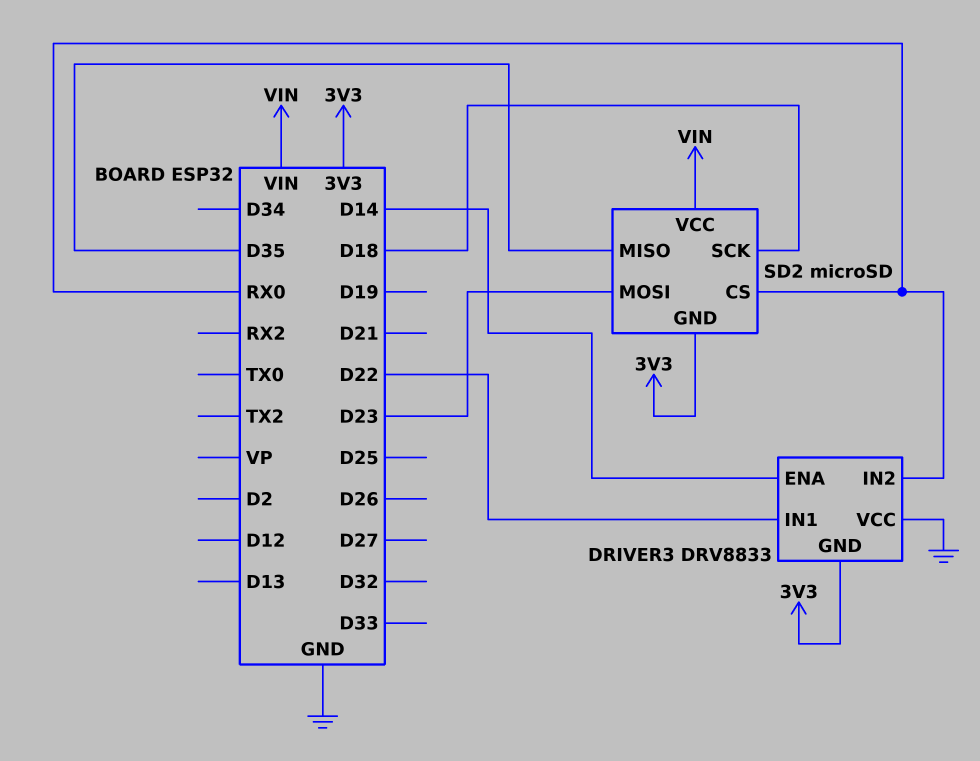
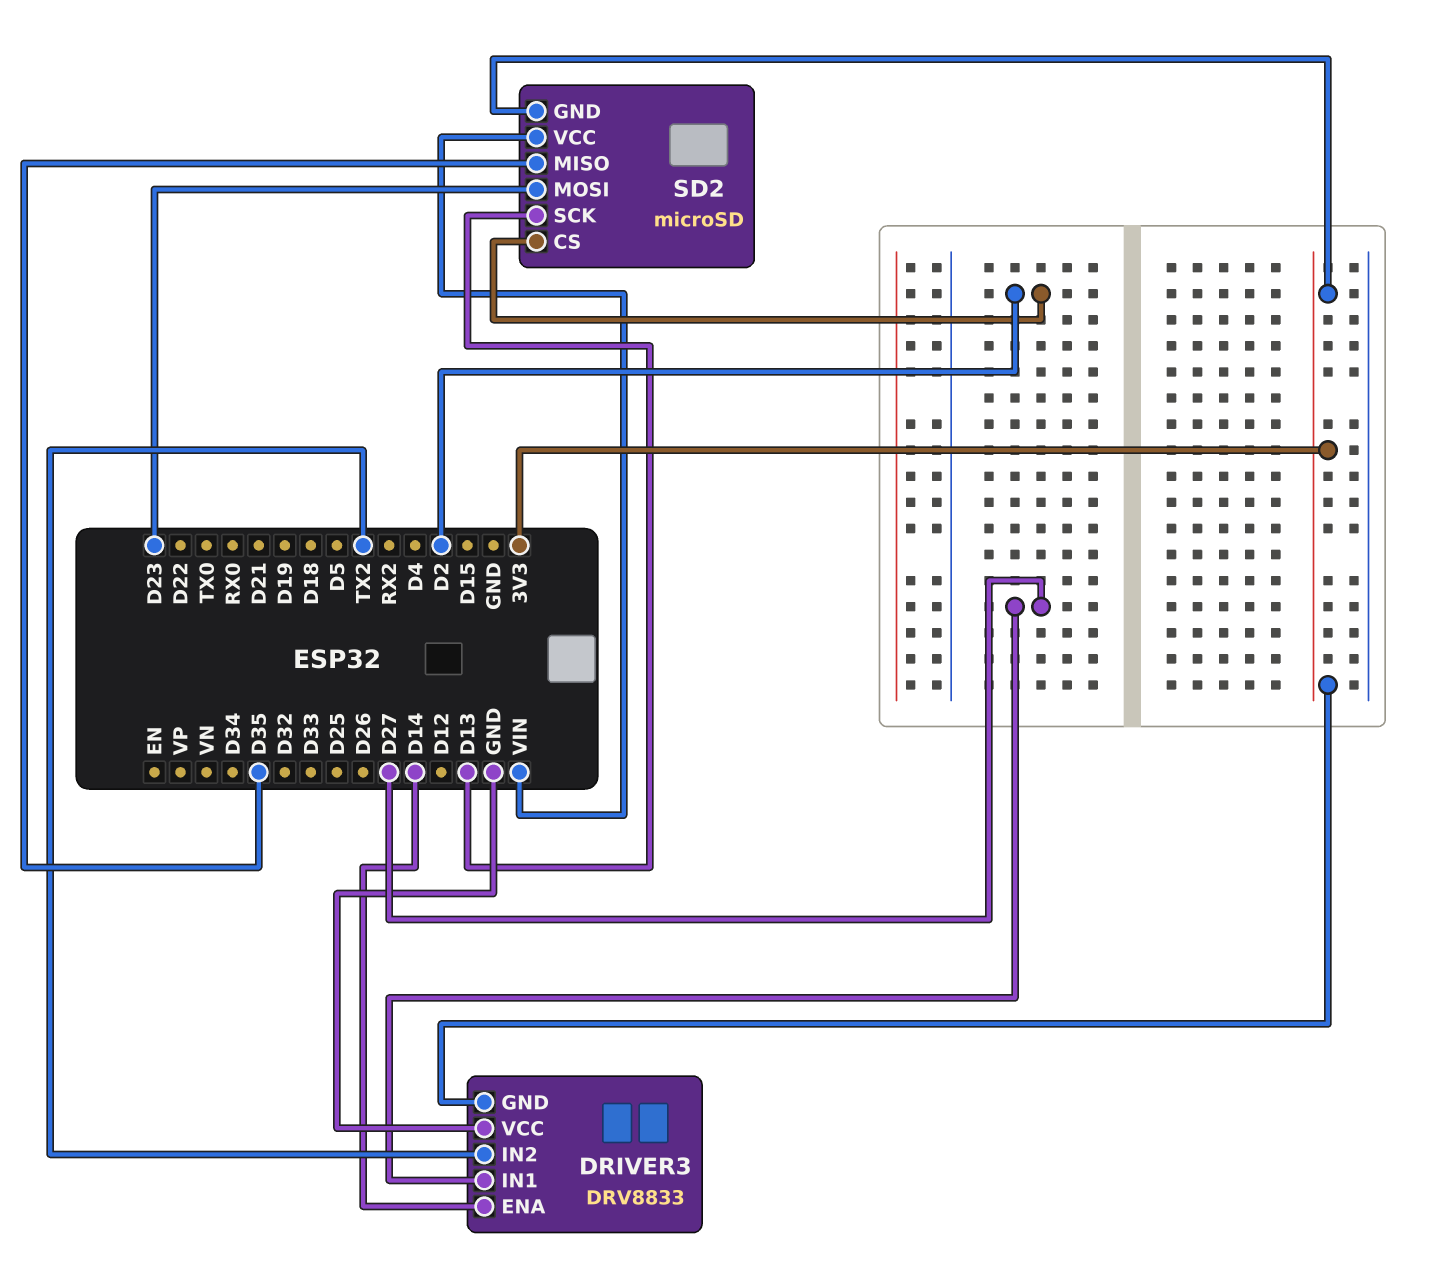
DRIVER3 pin IN1: D22 -> D27
DRIVER3 pin IN2: RX0 -> TX2
SD2 pin CS: RX0 -> D2
SD2 pin SCK: D18 -> D13

